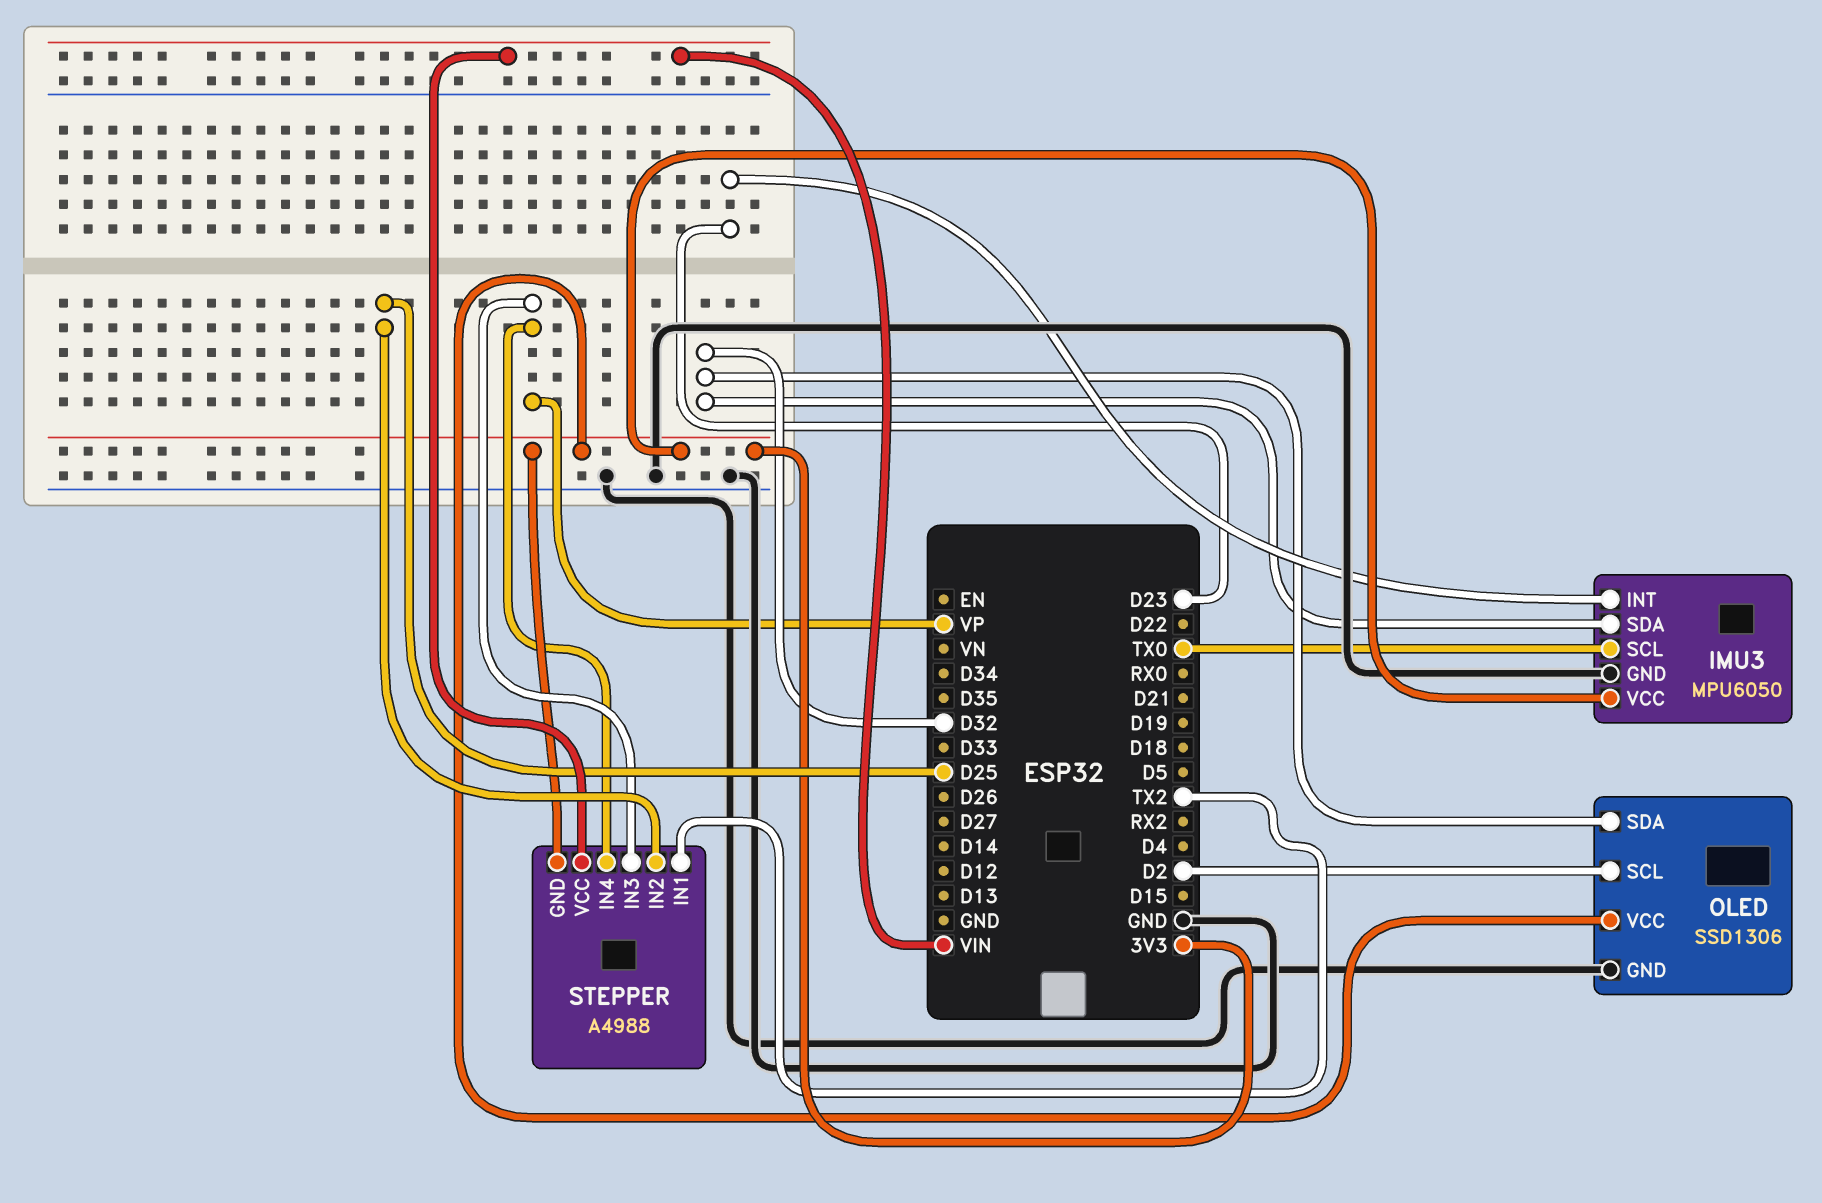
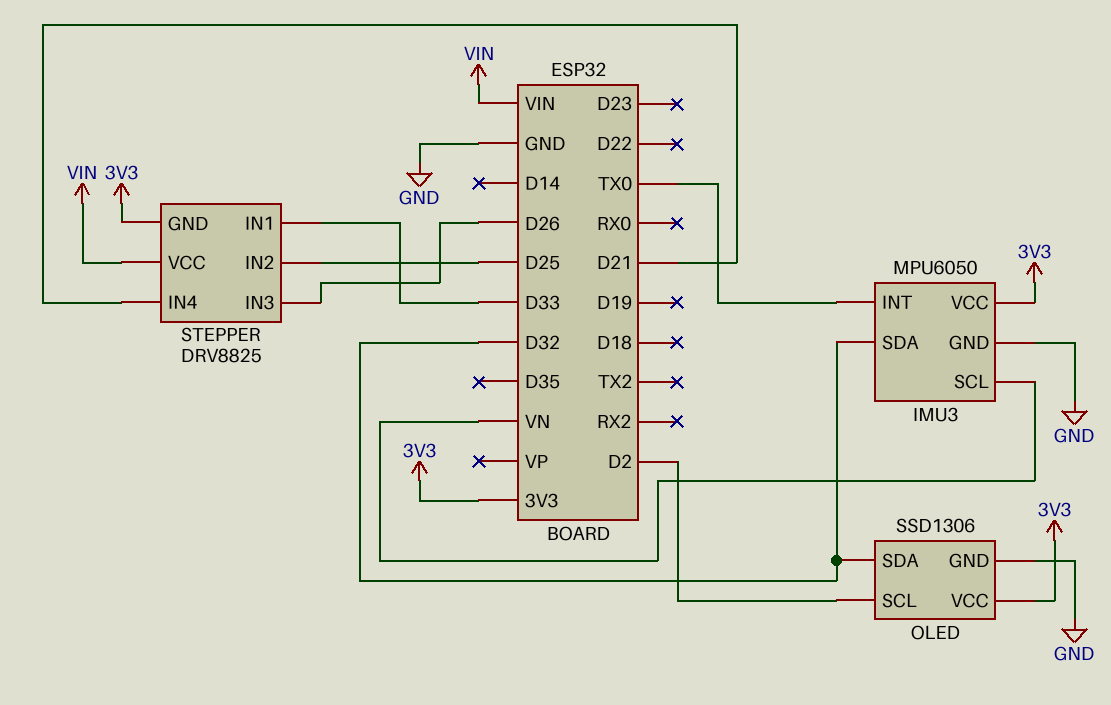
IMU3 pin INT: D23 -> TX0
IMU3 pin SCL: TX0 -> VN
STEPPER: A4988 -> DRV8825
STEPPER pin IN1: TX2 -> D33
STEPPER pin IN3: VP -> D26
STEPPER pin IN4: VP -> D21

